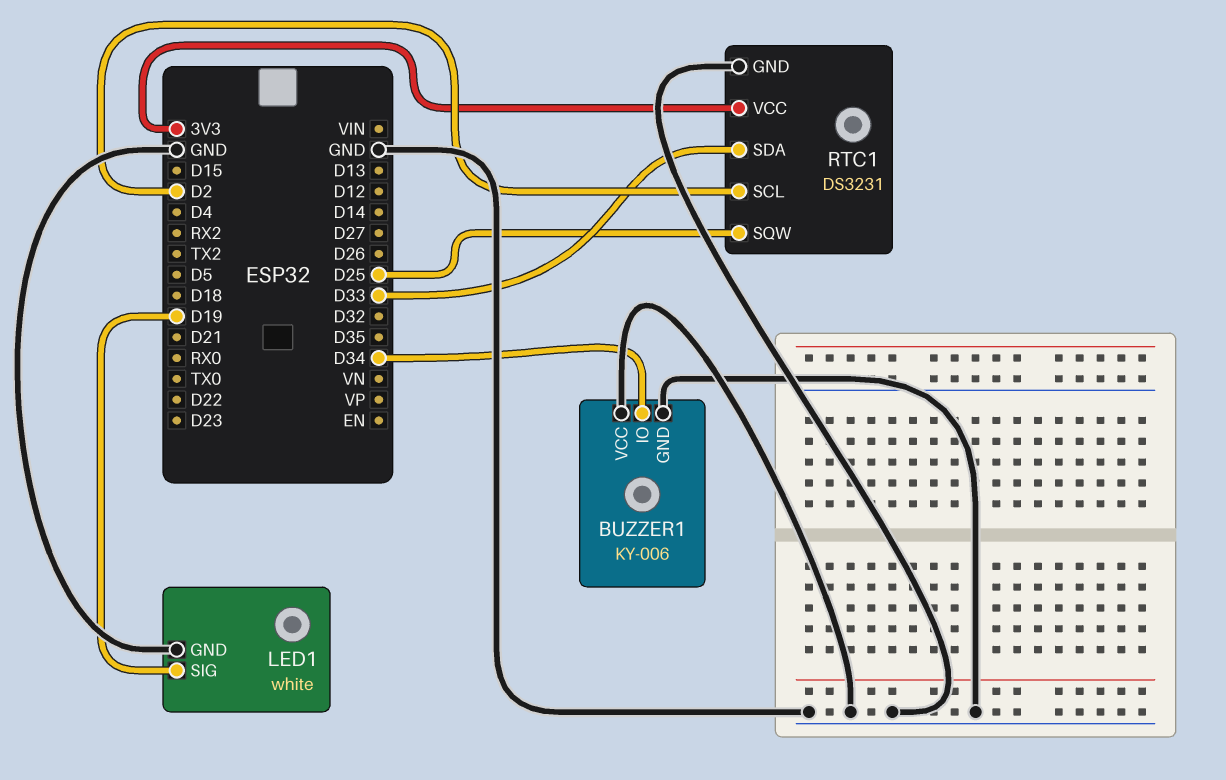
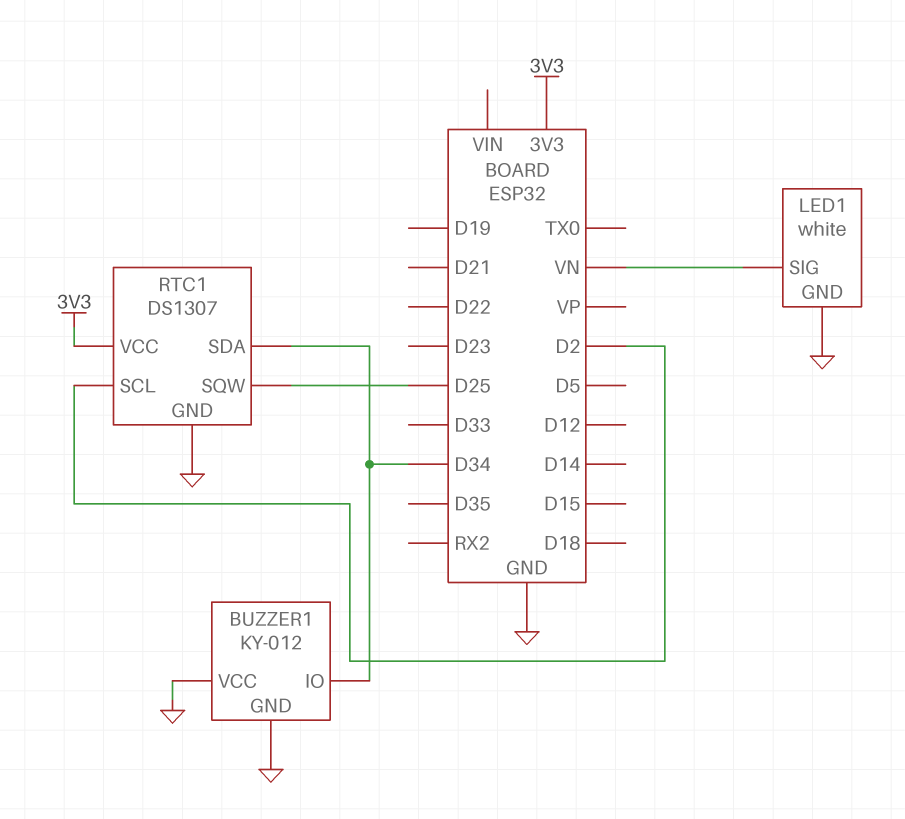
BUZZER1: KY-006 -> KY-012
LED1 pin SIG: D19 -> VN
RTC1: DS3231 -> DS1307
RTC1 pin SDA: D33 -> D34

